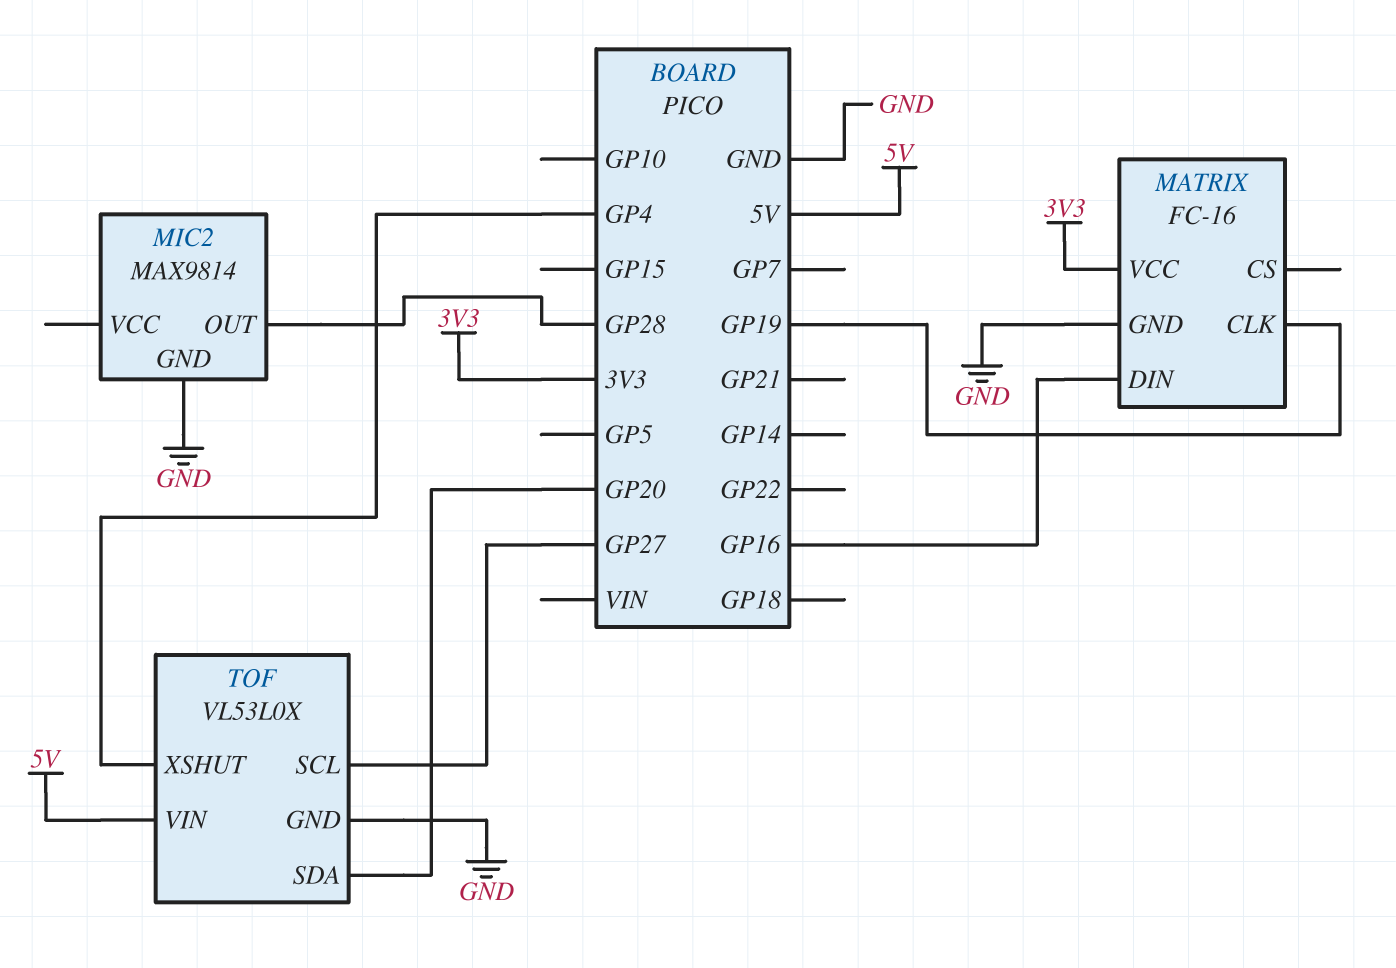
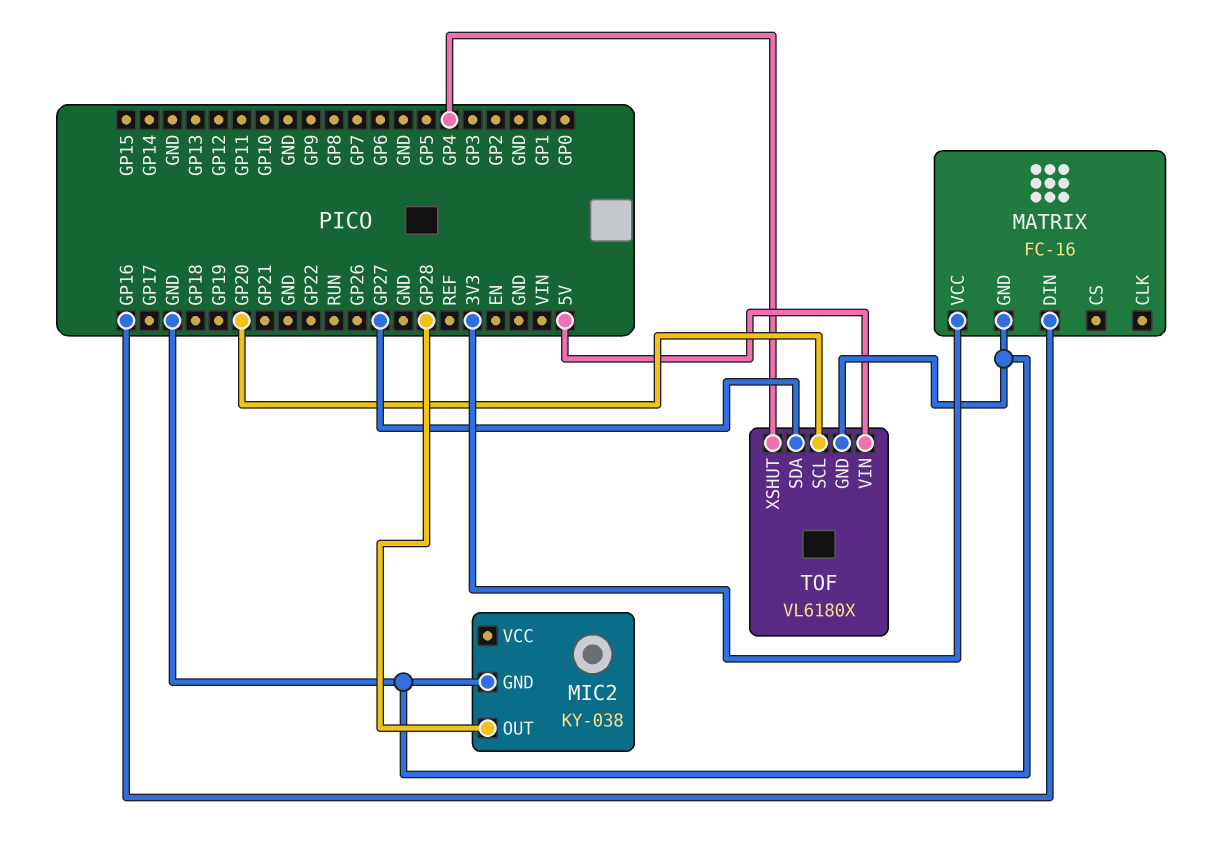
MATRIX pin CLK: GP19 -> none
MIC2: MAX9814 -> KY-038
TOF: VL53L0X -> VL6180X
TOF pin SCL: GP27 -> GP20
TOF pin SDA: GP20 -> GP27

